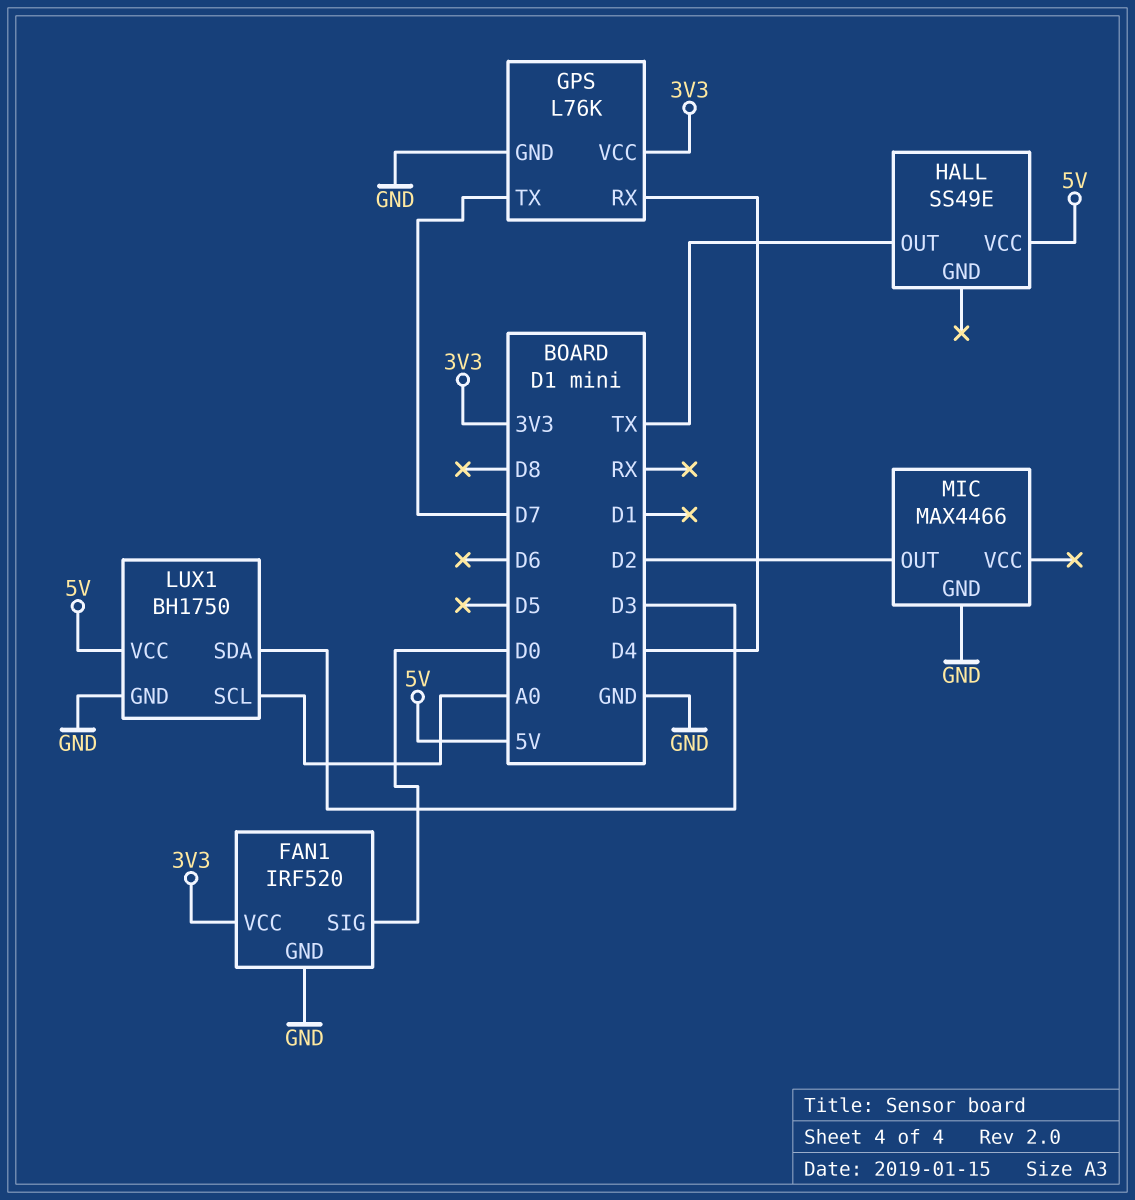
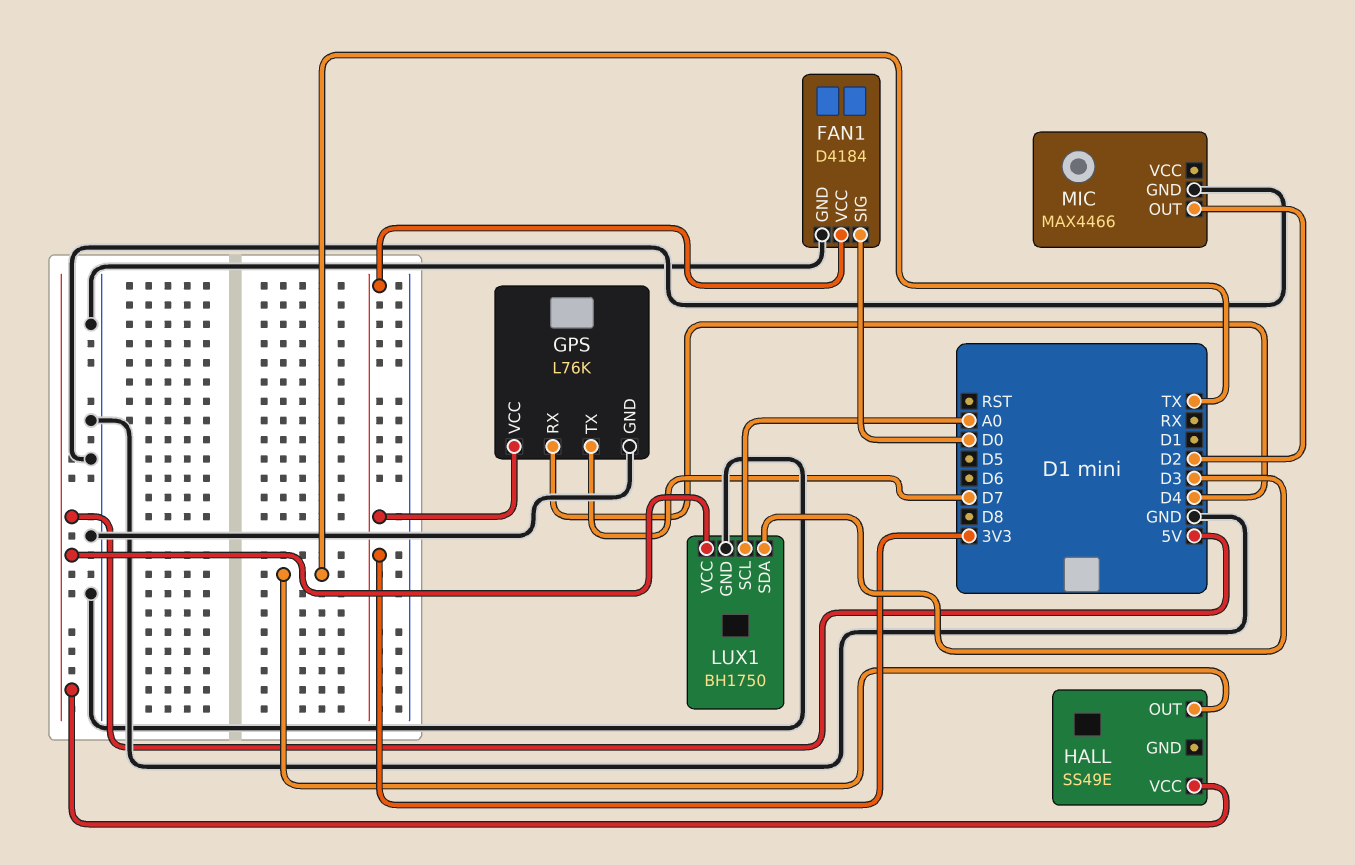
FAN1: IRF520 -> D4184

